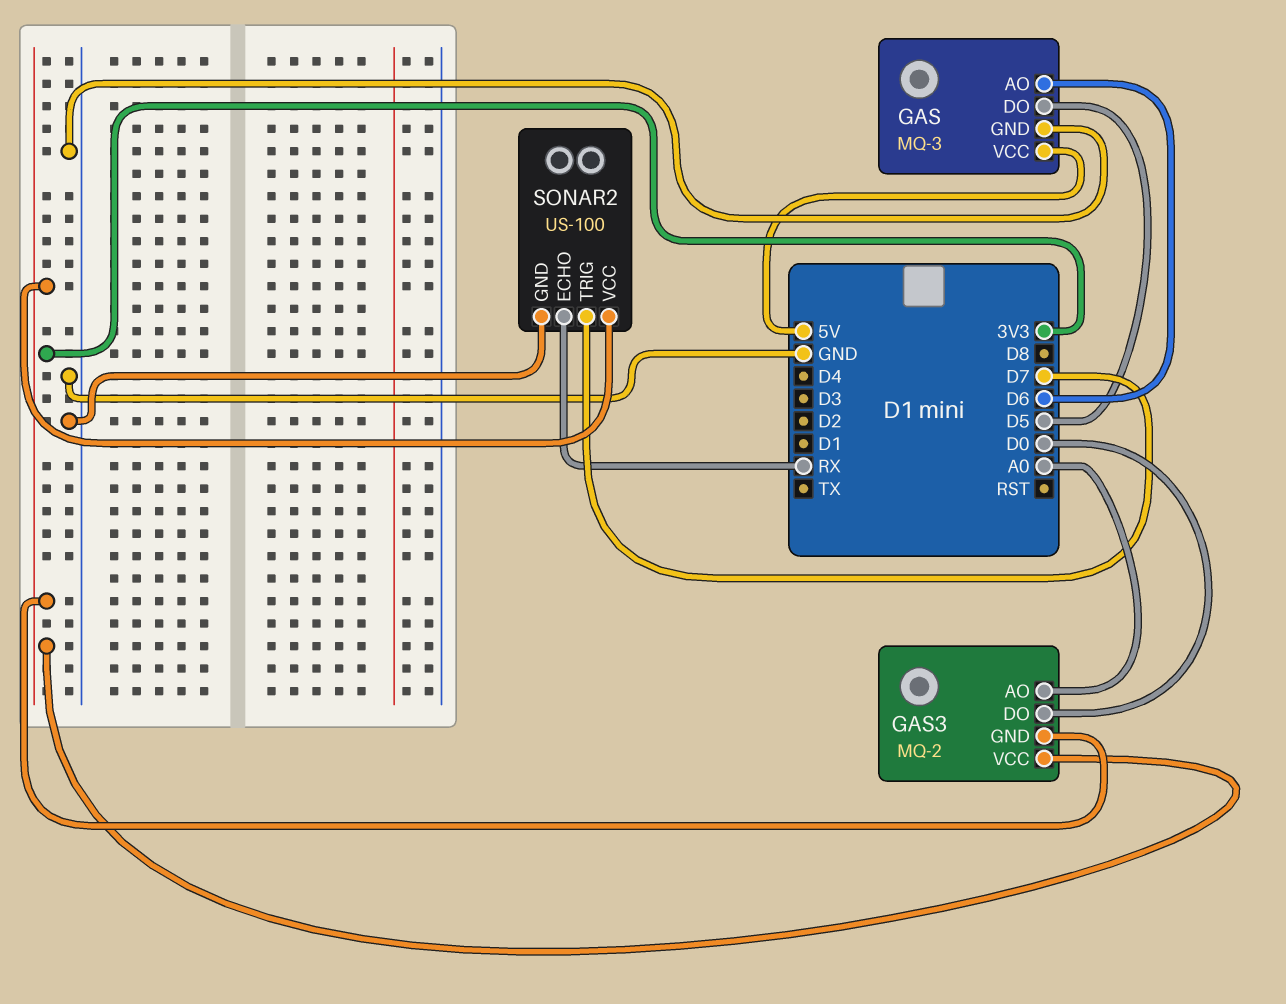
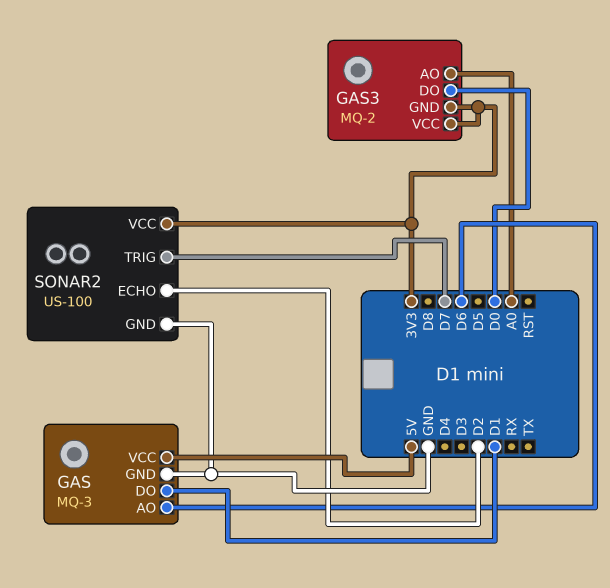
GAS pin DO: D5 -> D1
SONAR2 pin ECHO: RX -> D2

